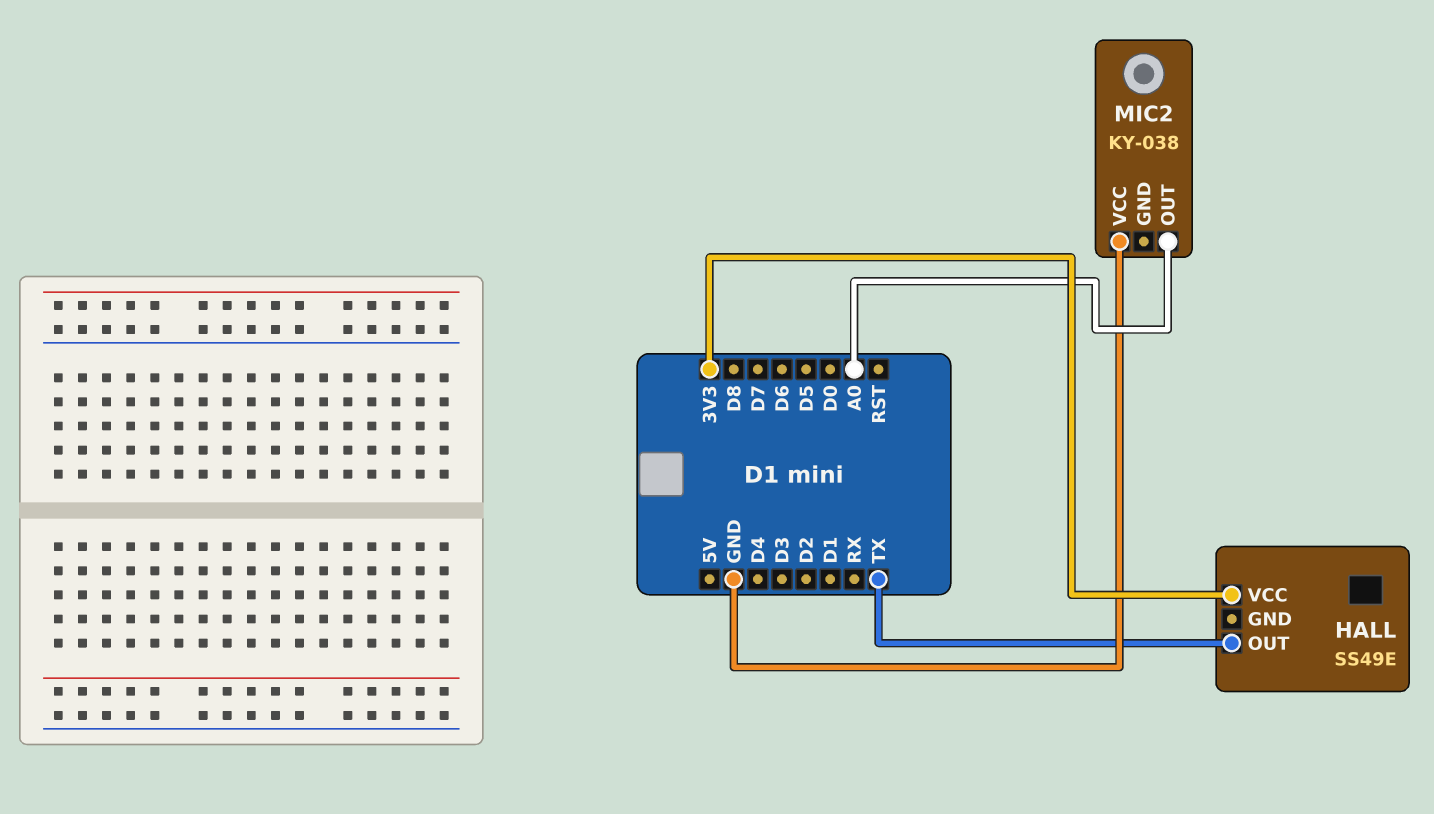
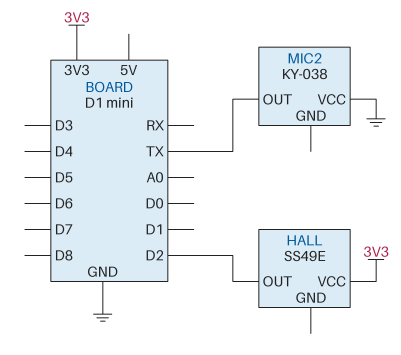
HALL pin OUT: TX -> D2
MIC2 pin OUT: A0 -> TX

